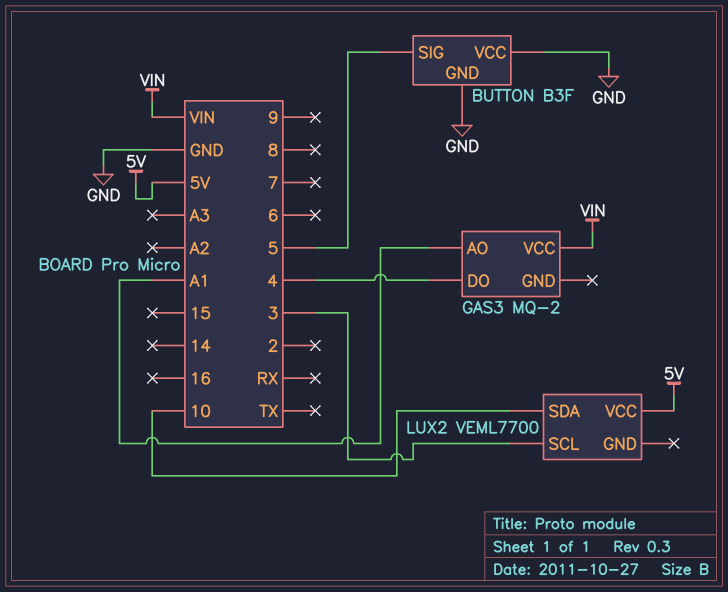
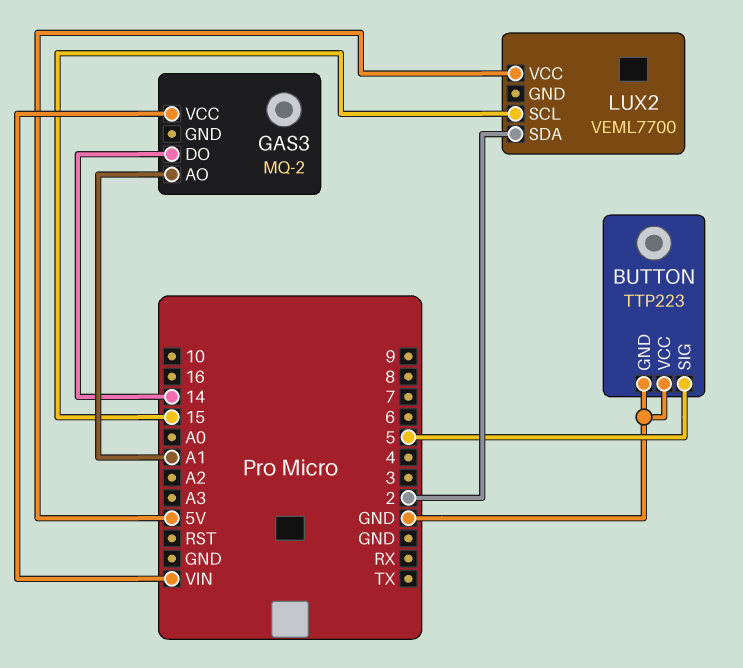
BUTTON: B3F -> TTP223
GAS3 pin DO: 4 -> 14
LUX2 pin SCL: 3 -> 15
LUX2 pin SDA: 10 -> 2

